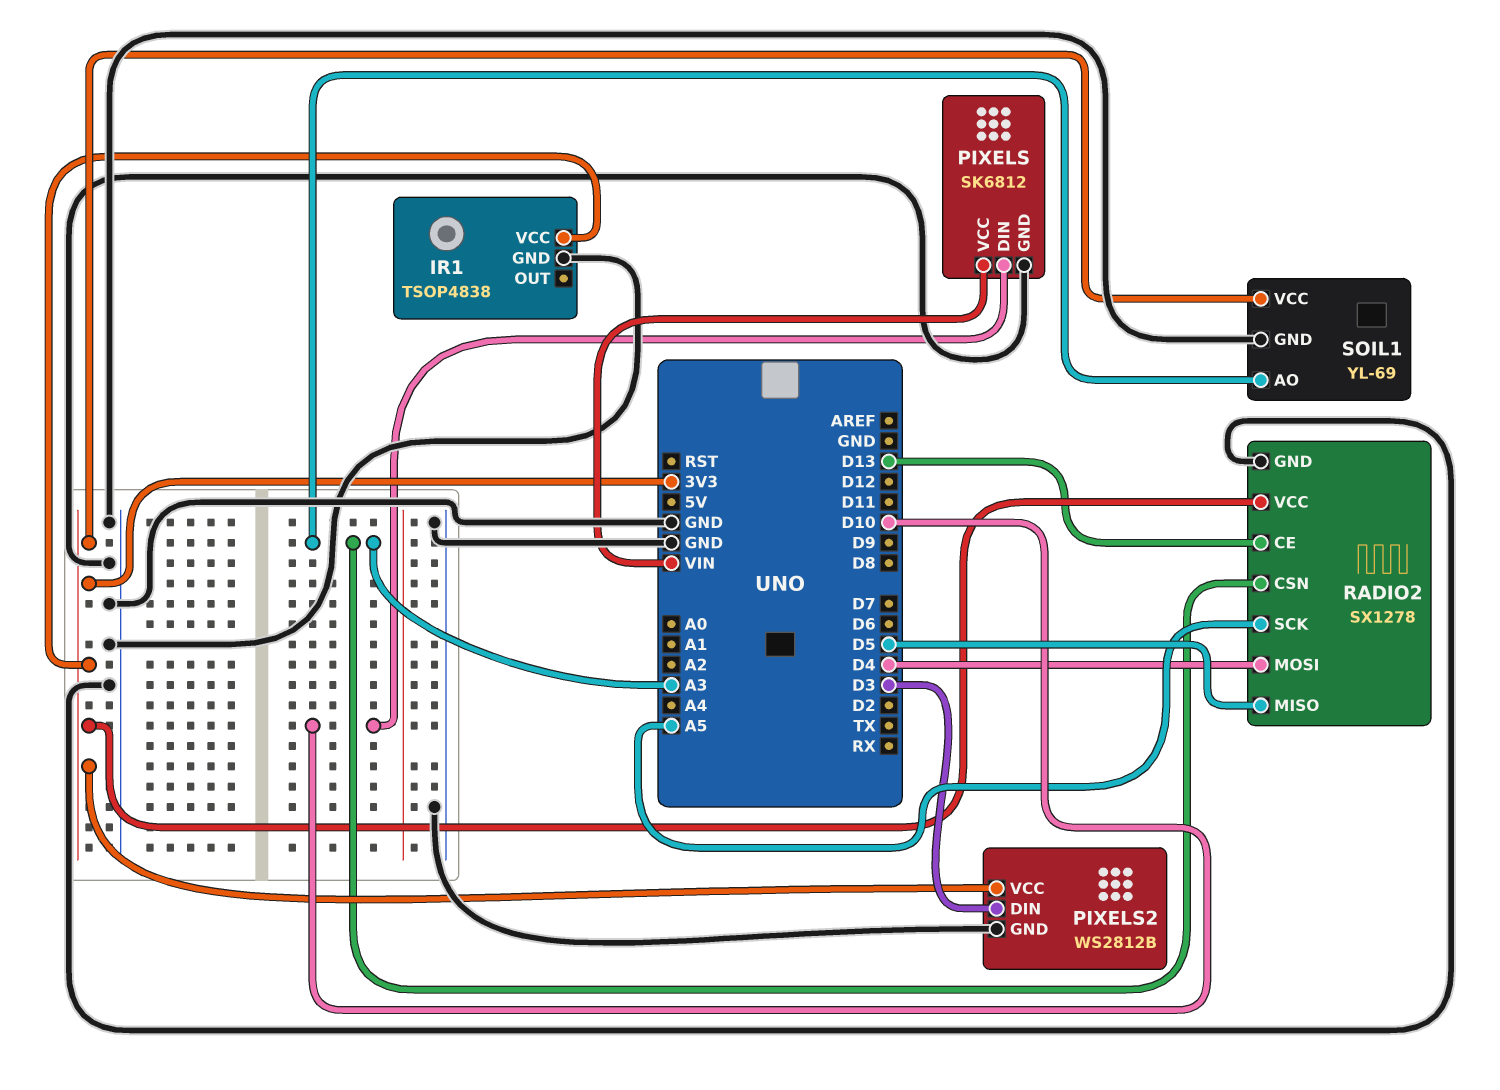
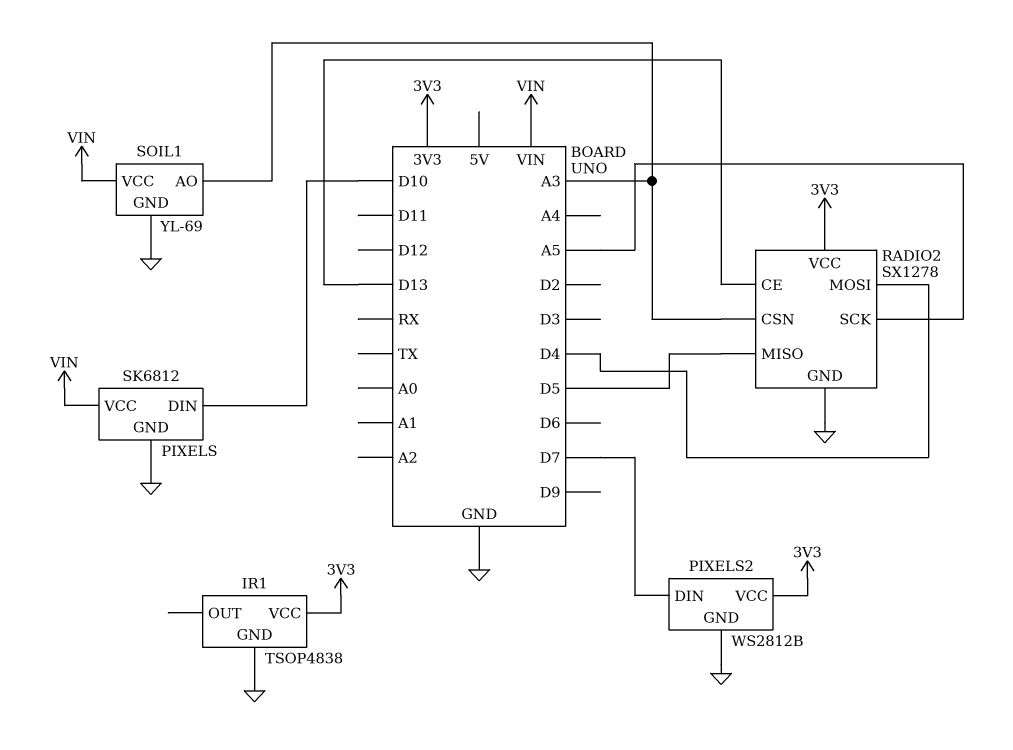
PIXELS2 pin DIN: D3 -> D7
SOIL1 pin VCC: 3V3 -> VIN

